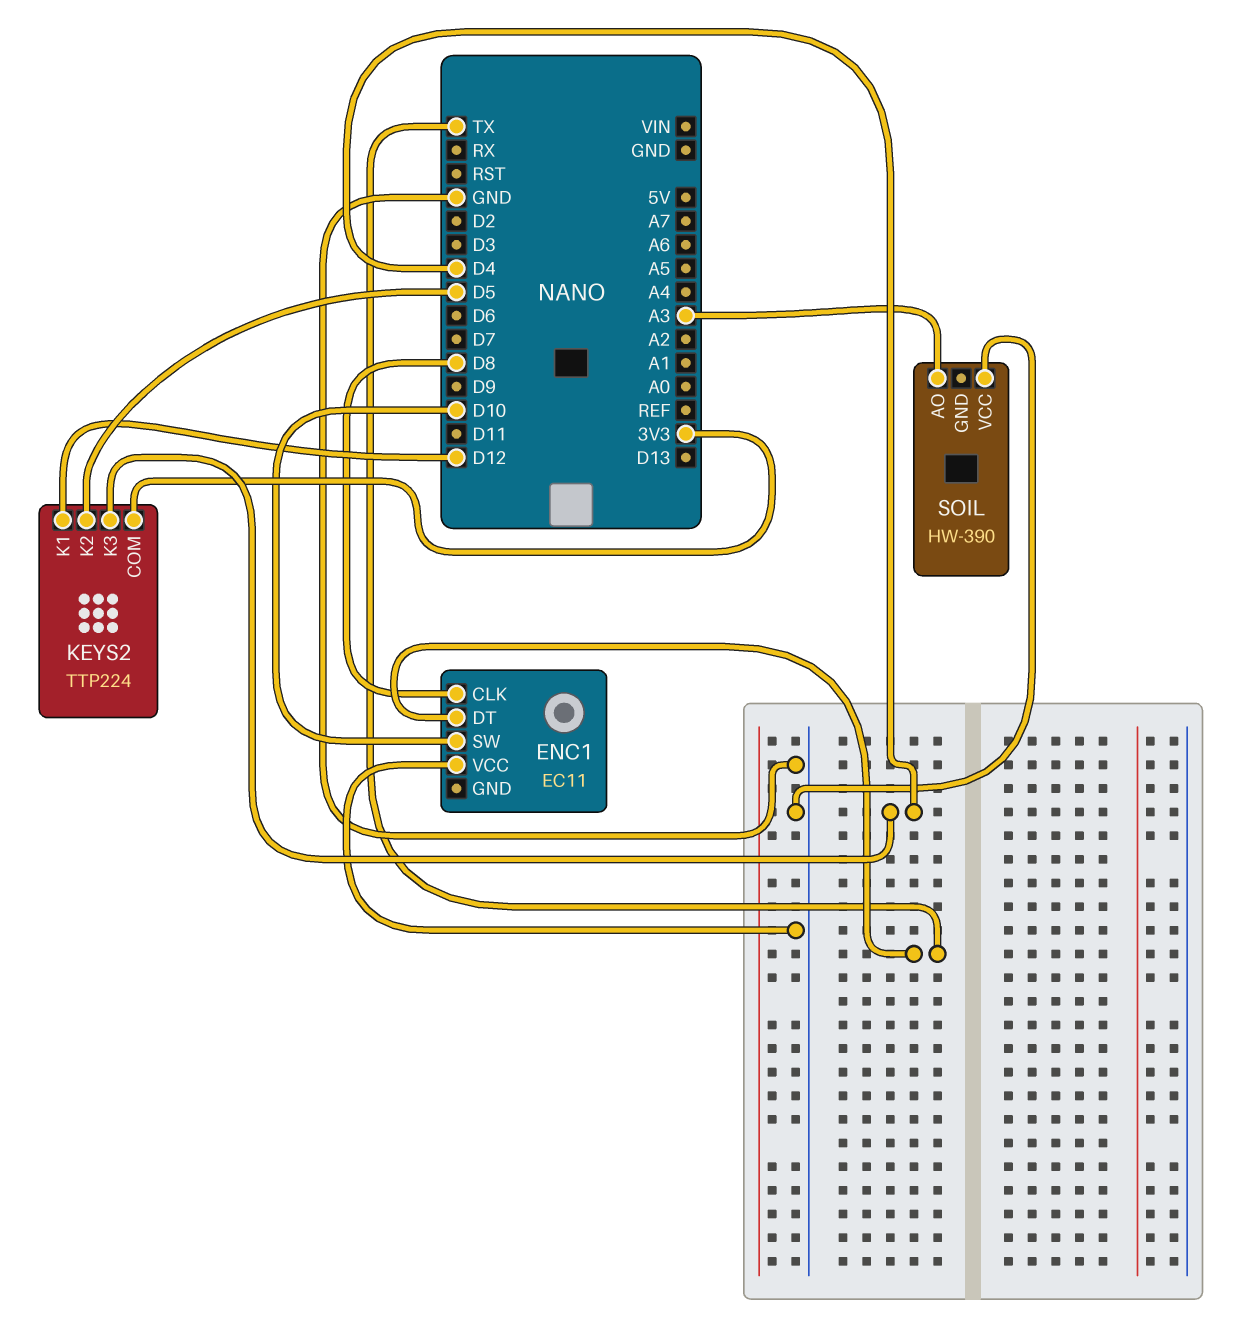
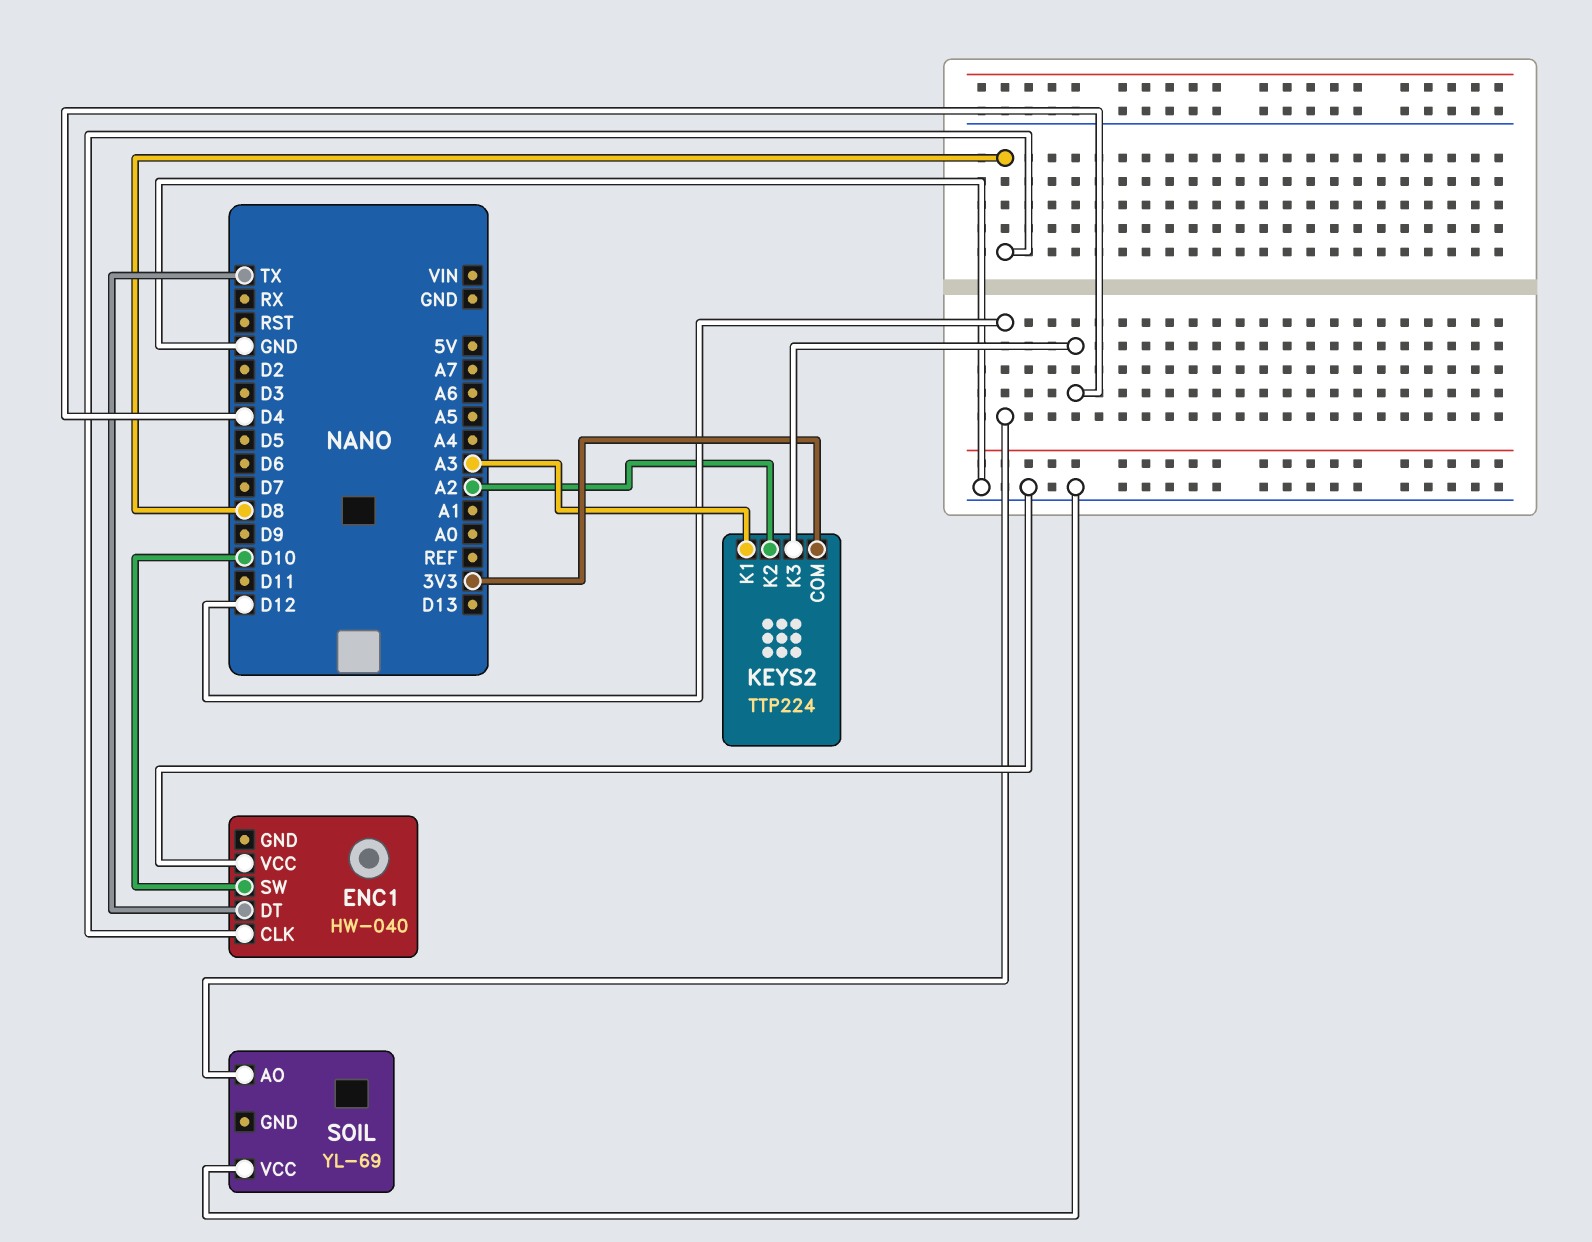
ENC1: EC11 -> HW-040
KEYS2 pin K1: D12 -> A3
KEYS2 pin K2: D5 -> A2
SOIL: HW-390 -> YL-69
SOIL pin AO: A3 -> D12

